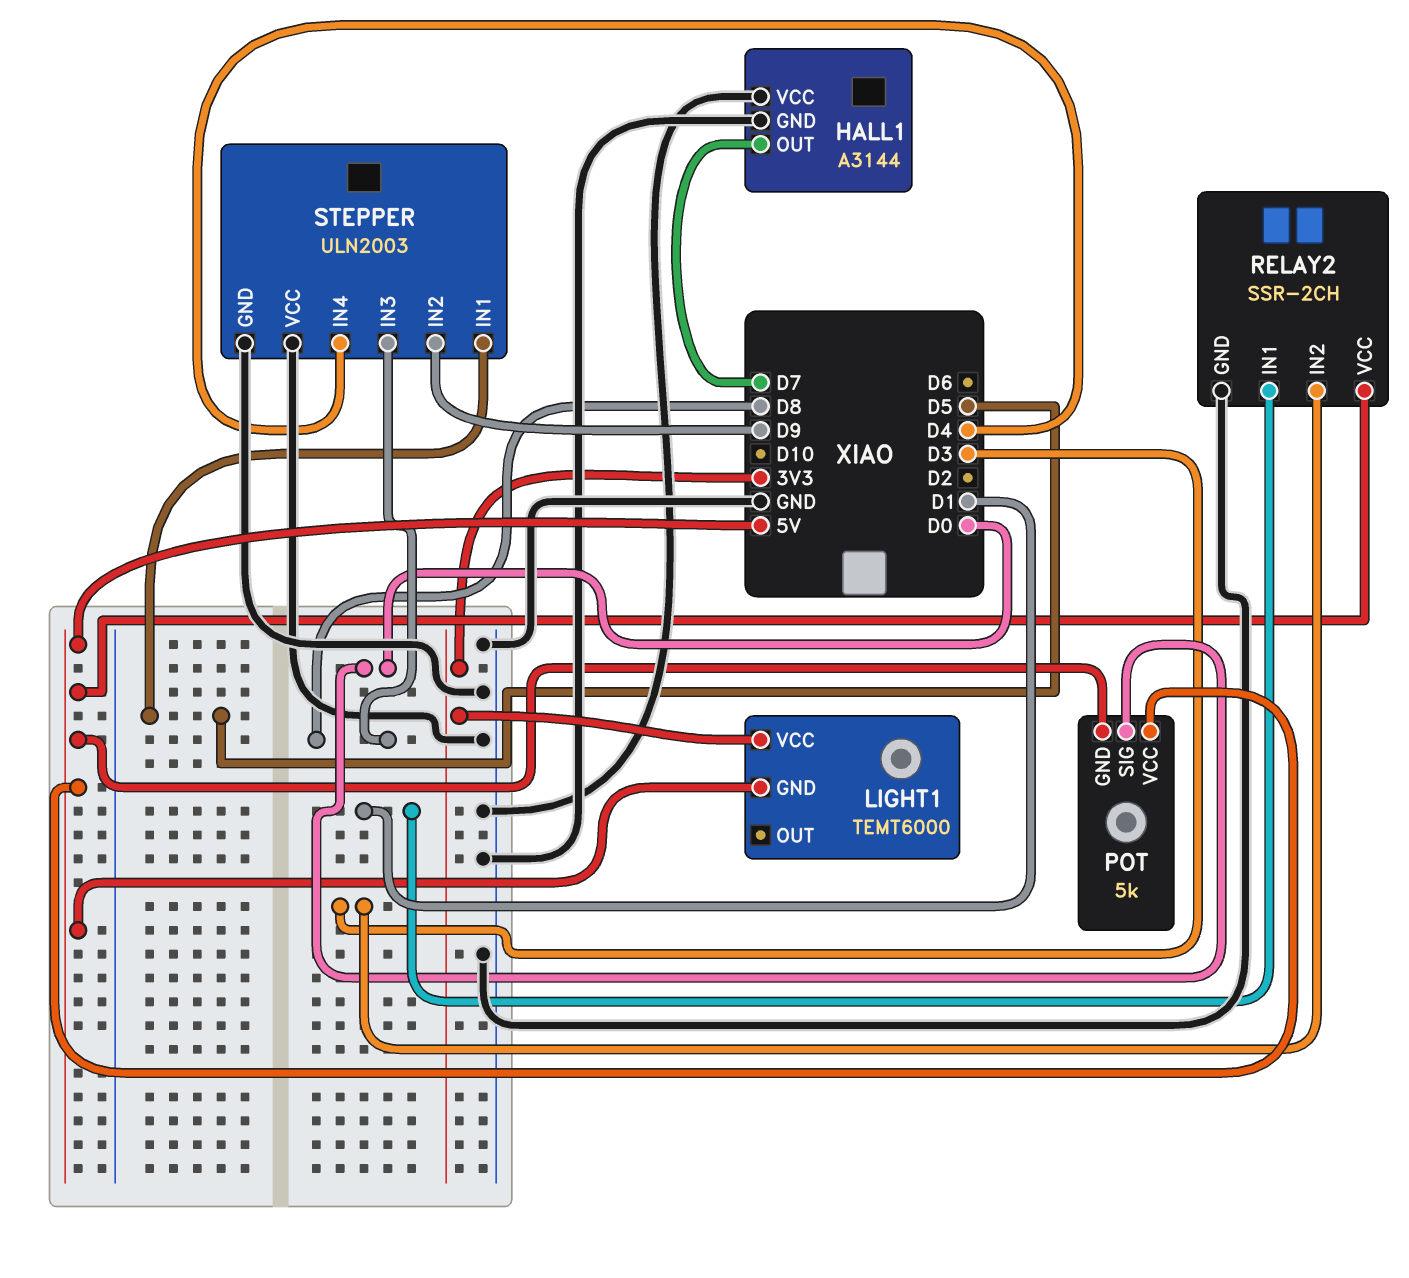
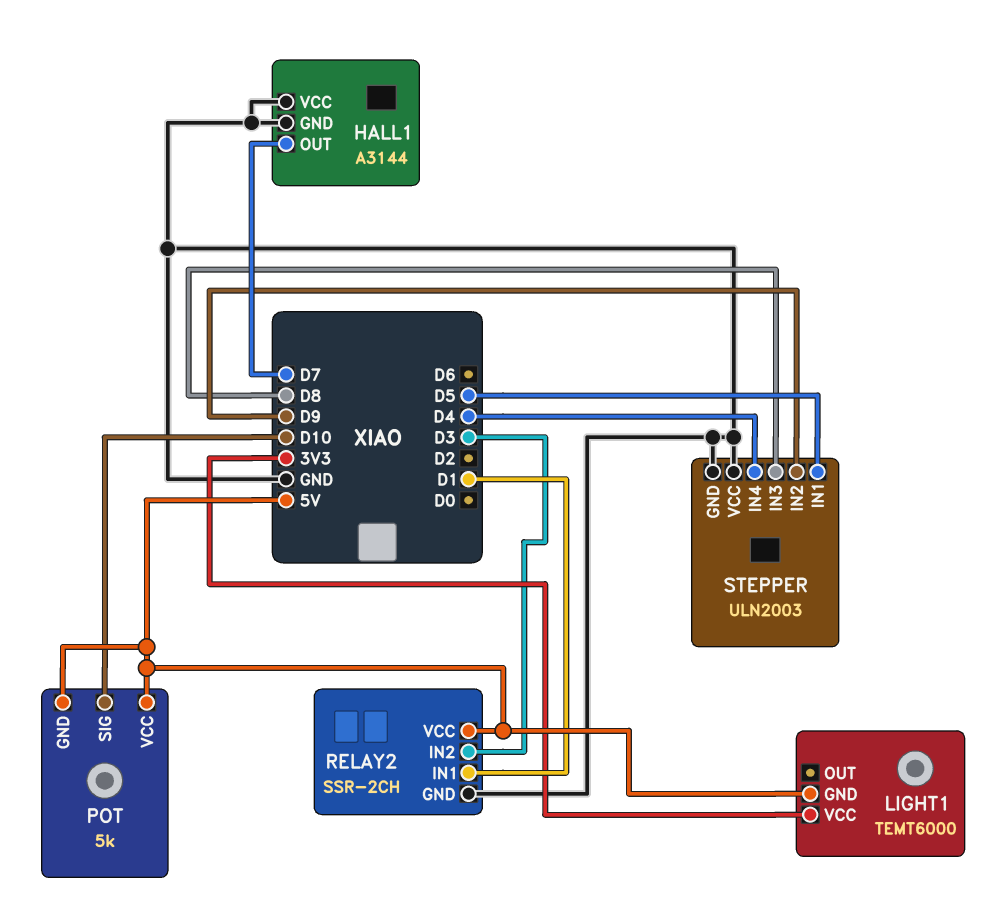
POT pin SIG: D0 -> D10

